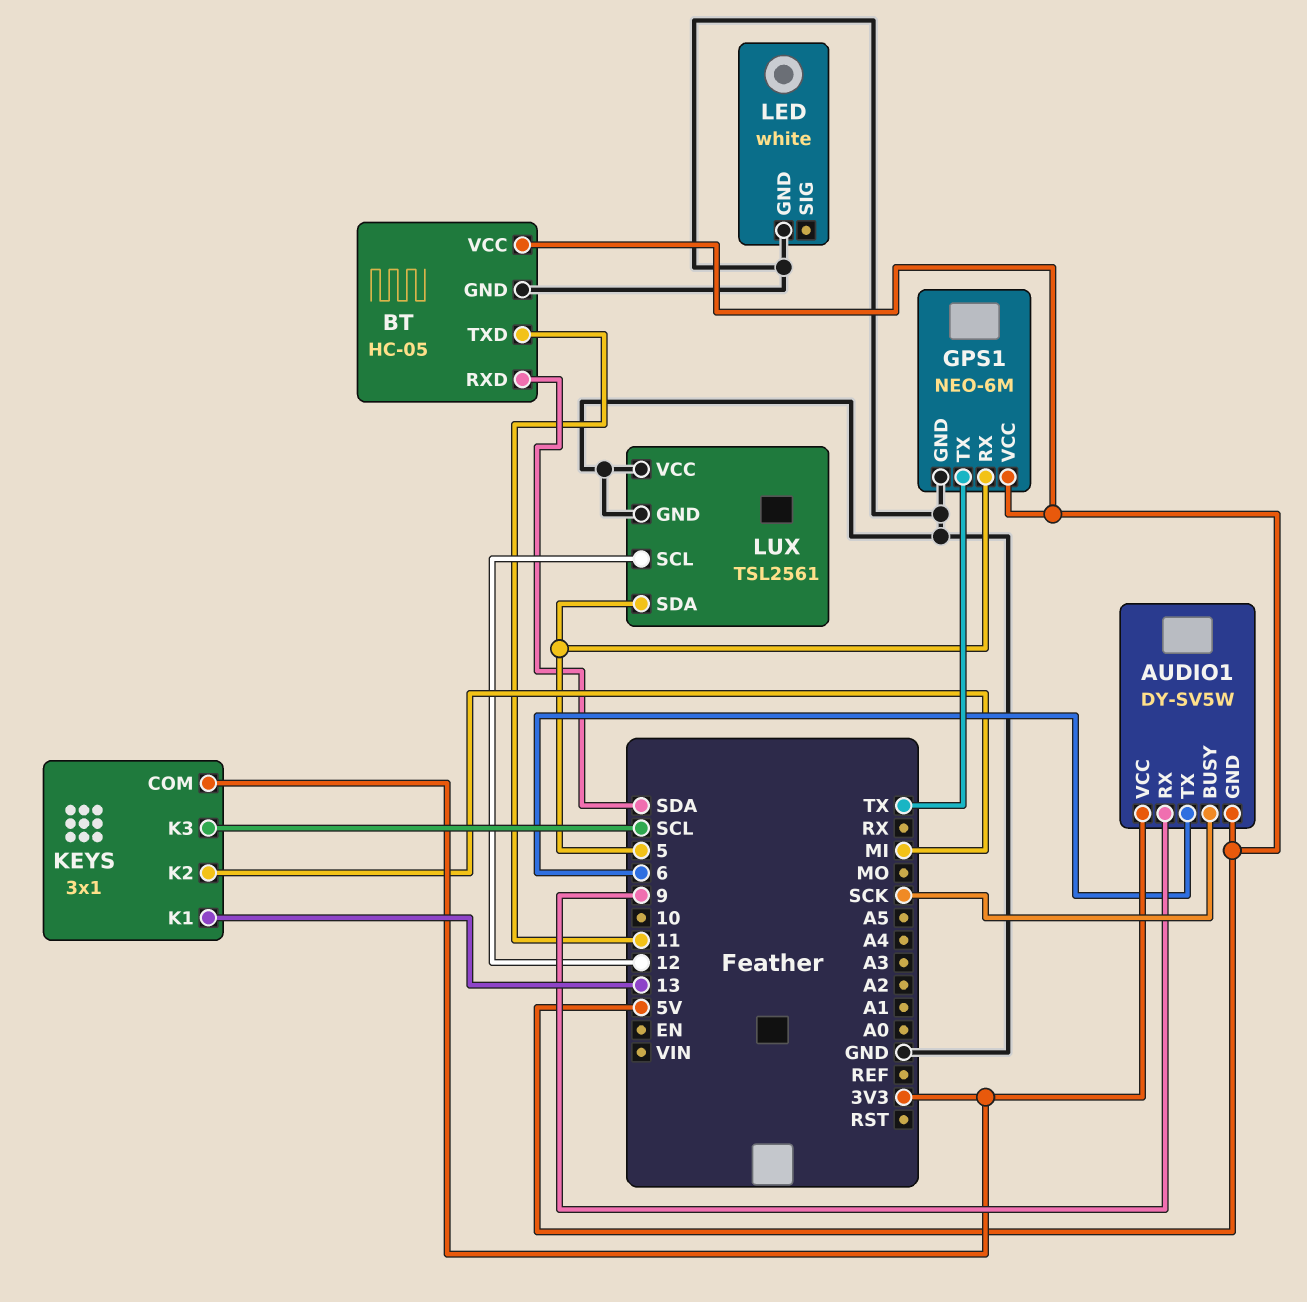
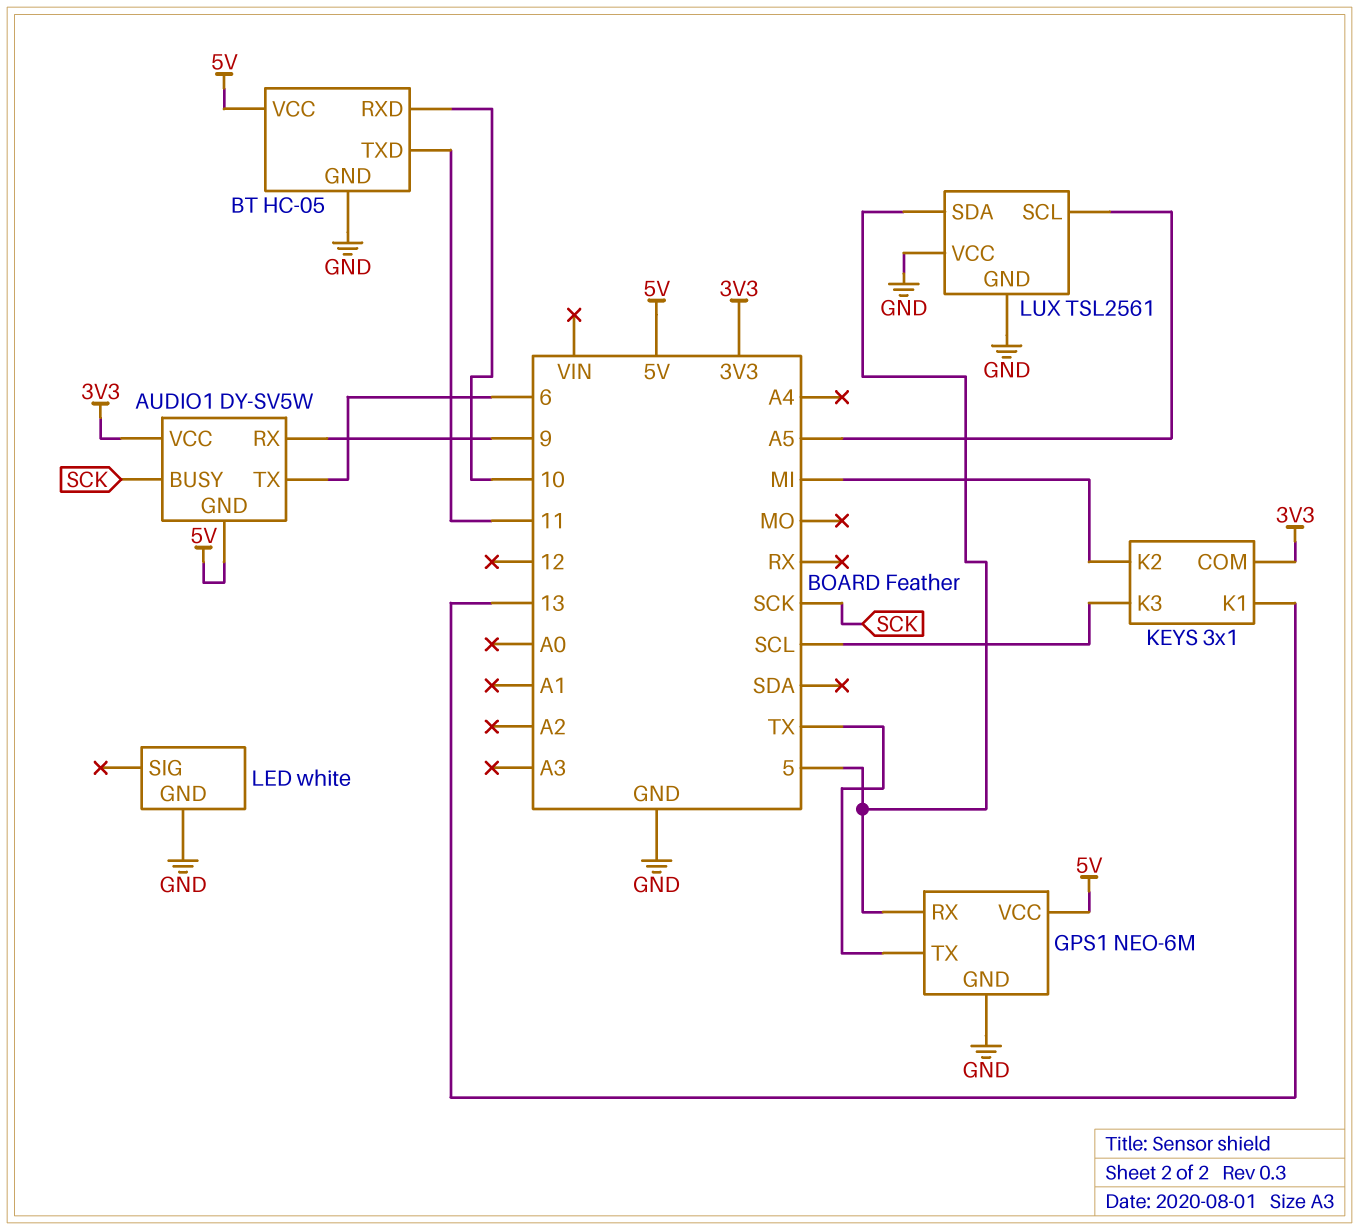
BT pin RXD: SDA -> 10
LUX pin SCL: 12 -> A5

